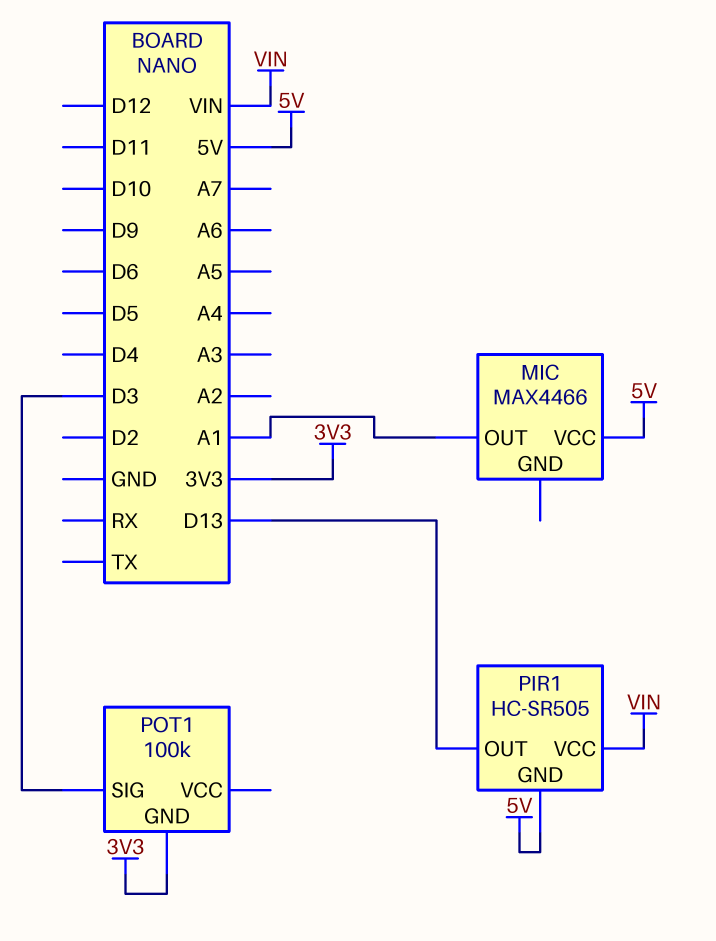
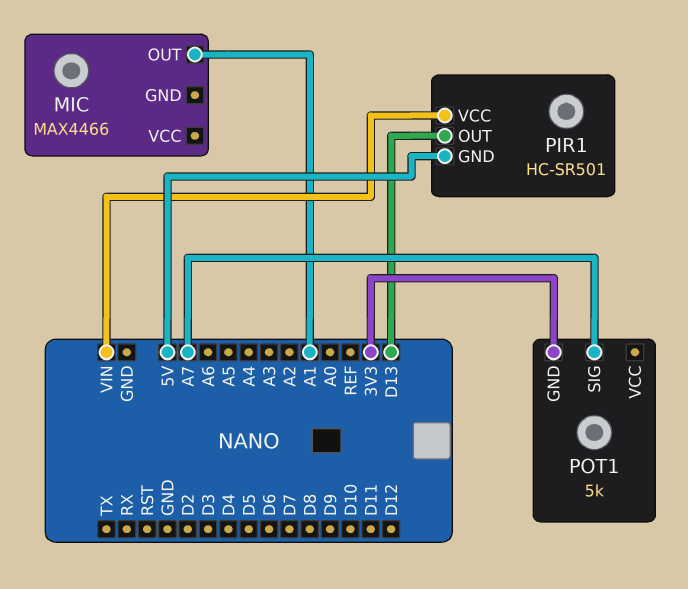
MIC pin VCC: 5V -> none
PIR1: HC-SR505 -> HC-SR501
POT1: 100k -> 5k
POT1 pin SIG: D3 -> A7

